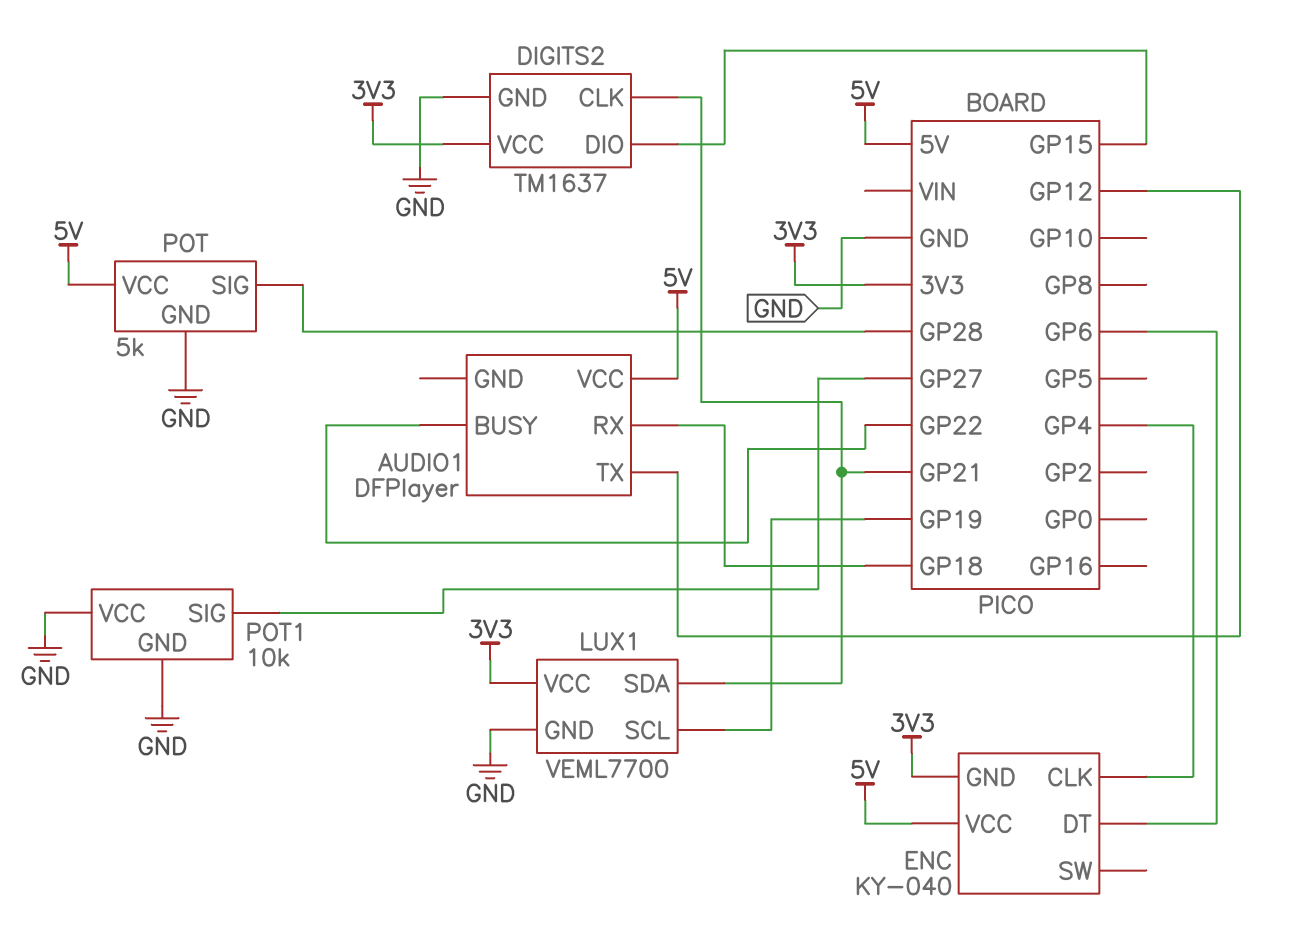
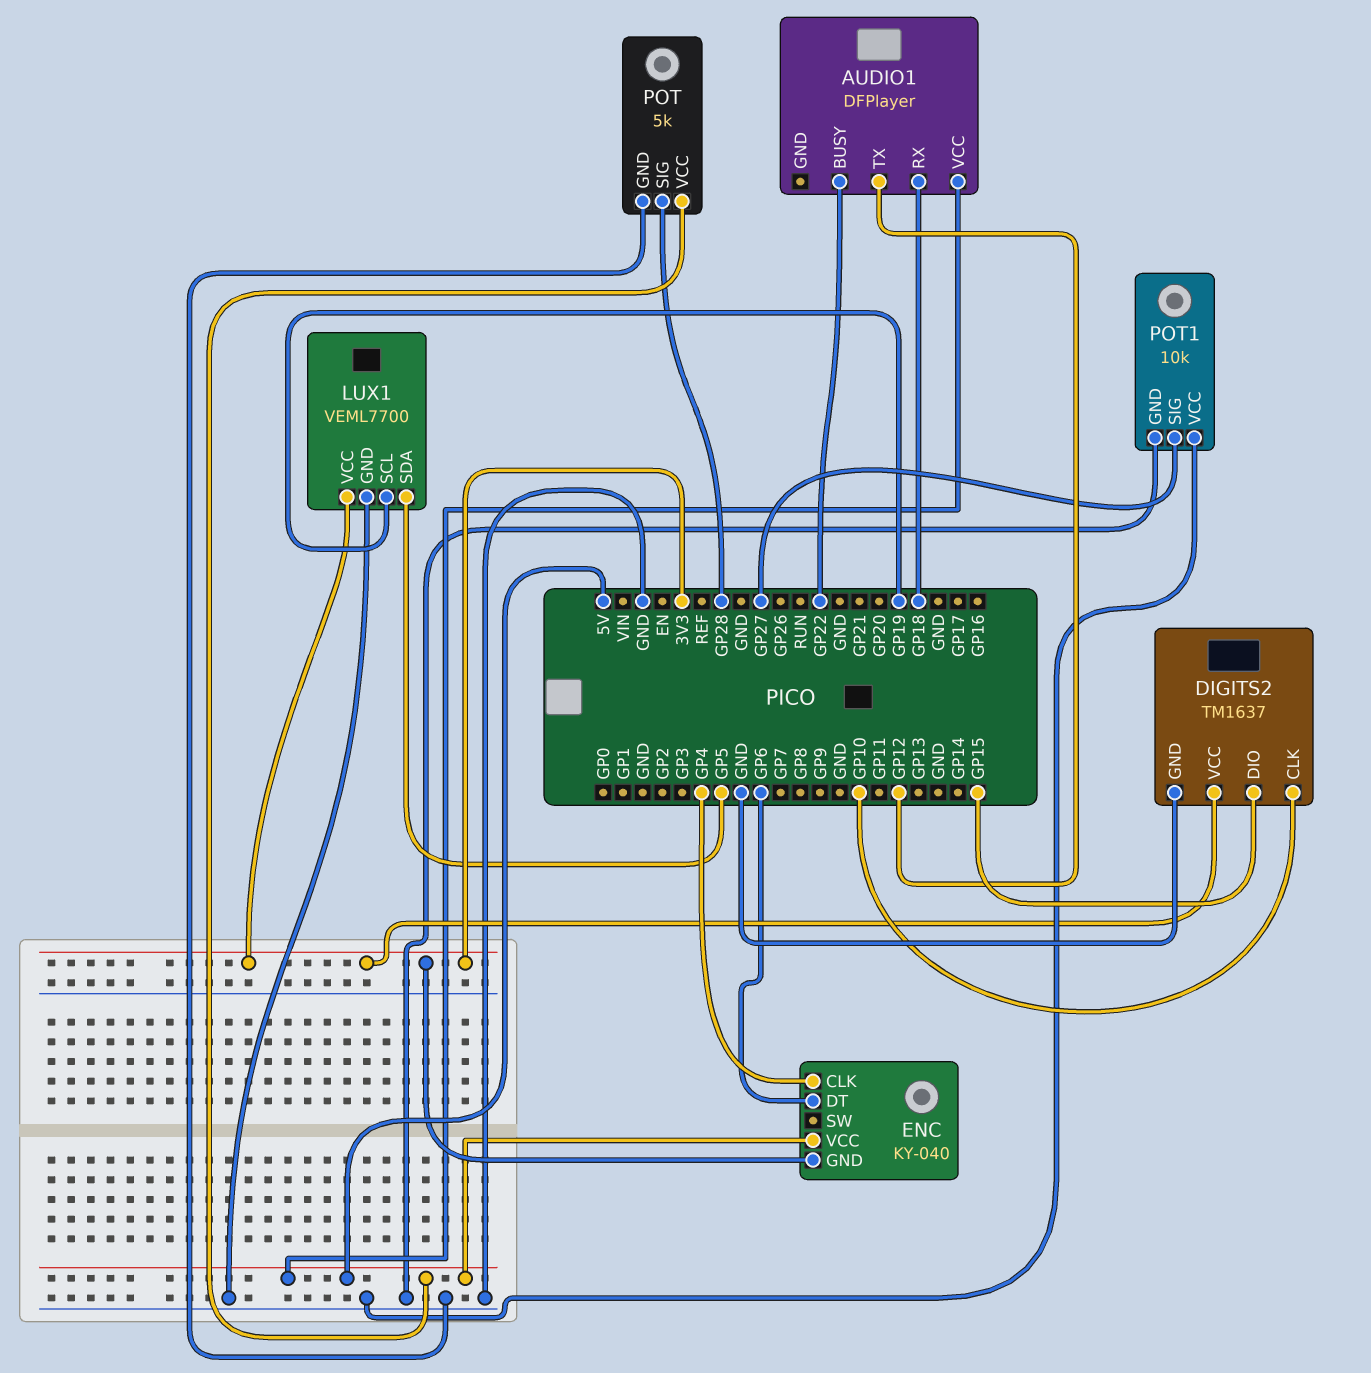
DIGITS2 pin CLK: GP21 -> GP10
LUX1 pin SDA: GP21 -> GP5

